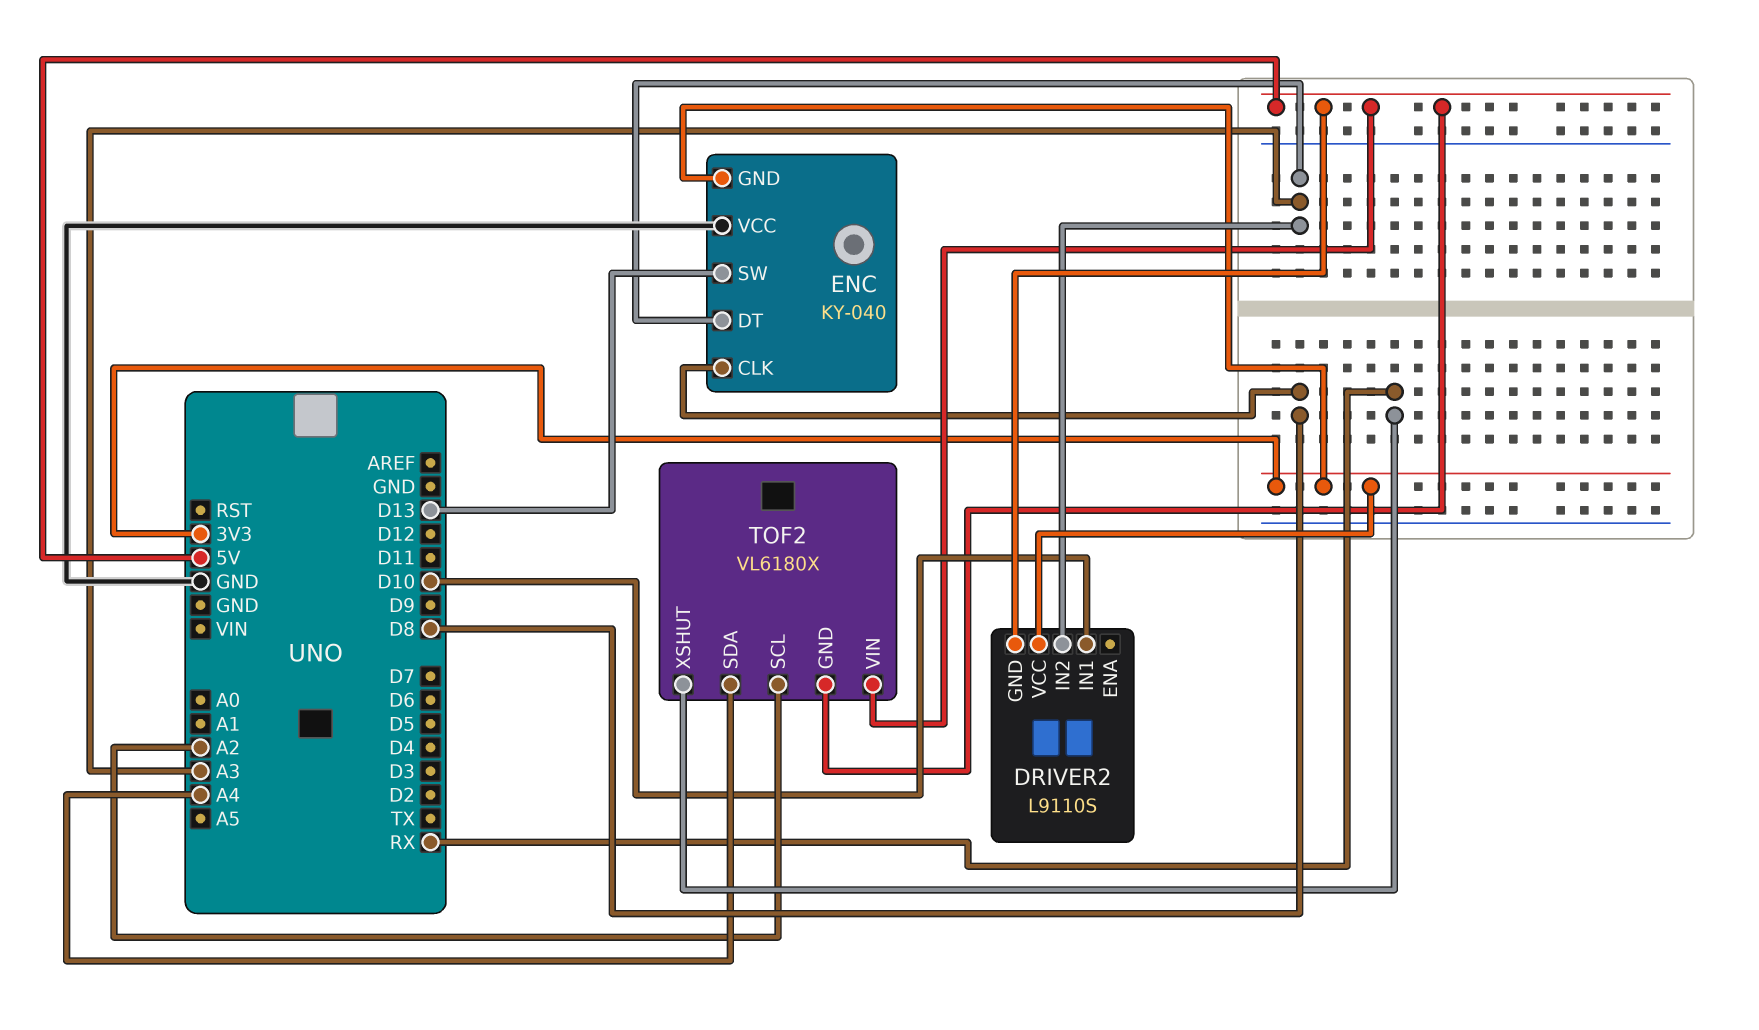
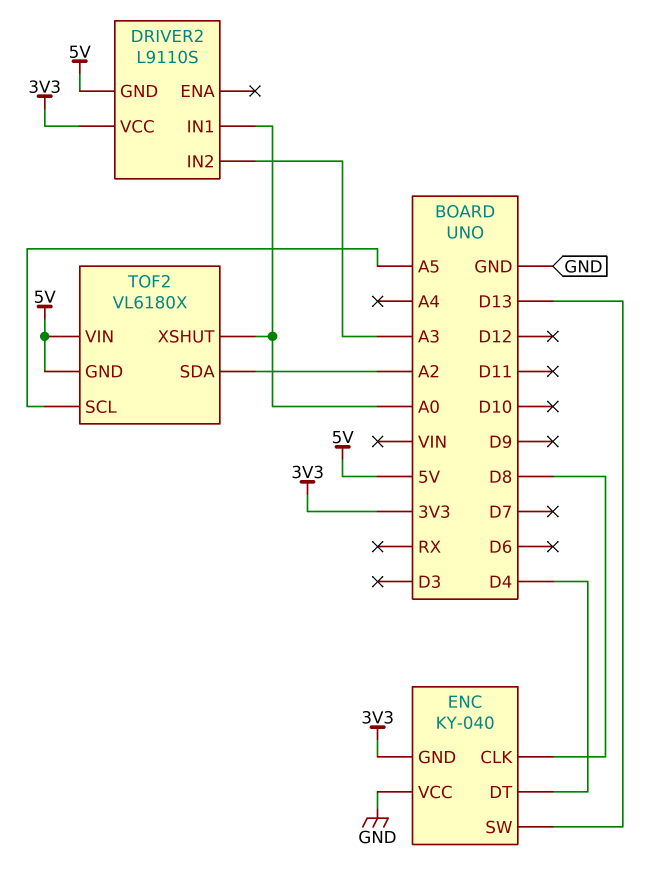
DRIVER2 pin IN1: D10 -> A0
ENC pin DT: A3 -> D4
TOF2 pin SCL: A2 -> A5
TOF2 pin SDA: A4 -> A2
TOF2 pin XSHUT: RX -> A0

